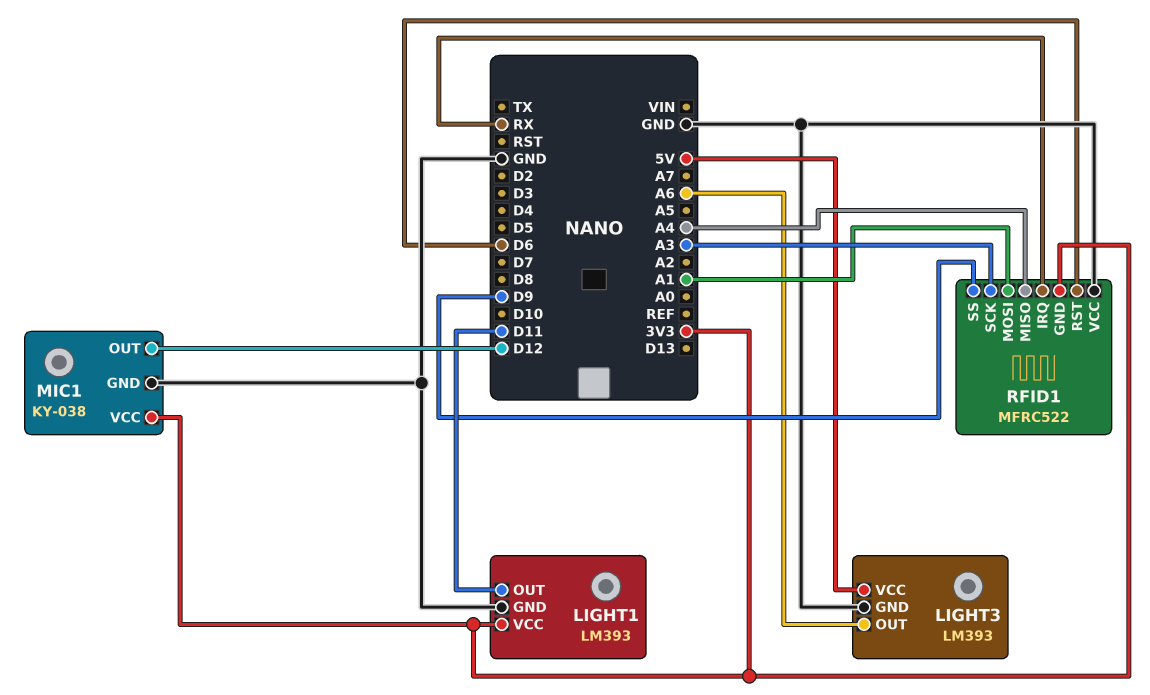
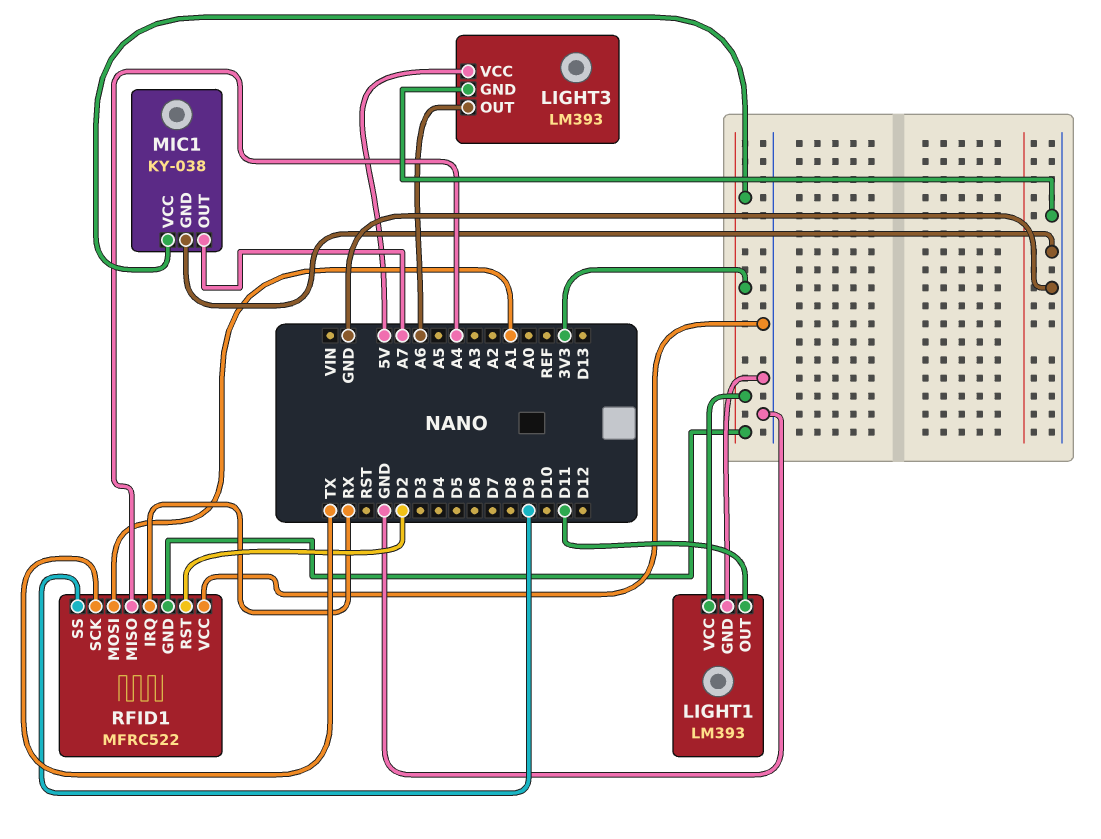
MIC1 pin OUT: D12 -> A7
RFID1 pin RST: D6 -> D2
RFID1 pin SCK: A3 -> TX

